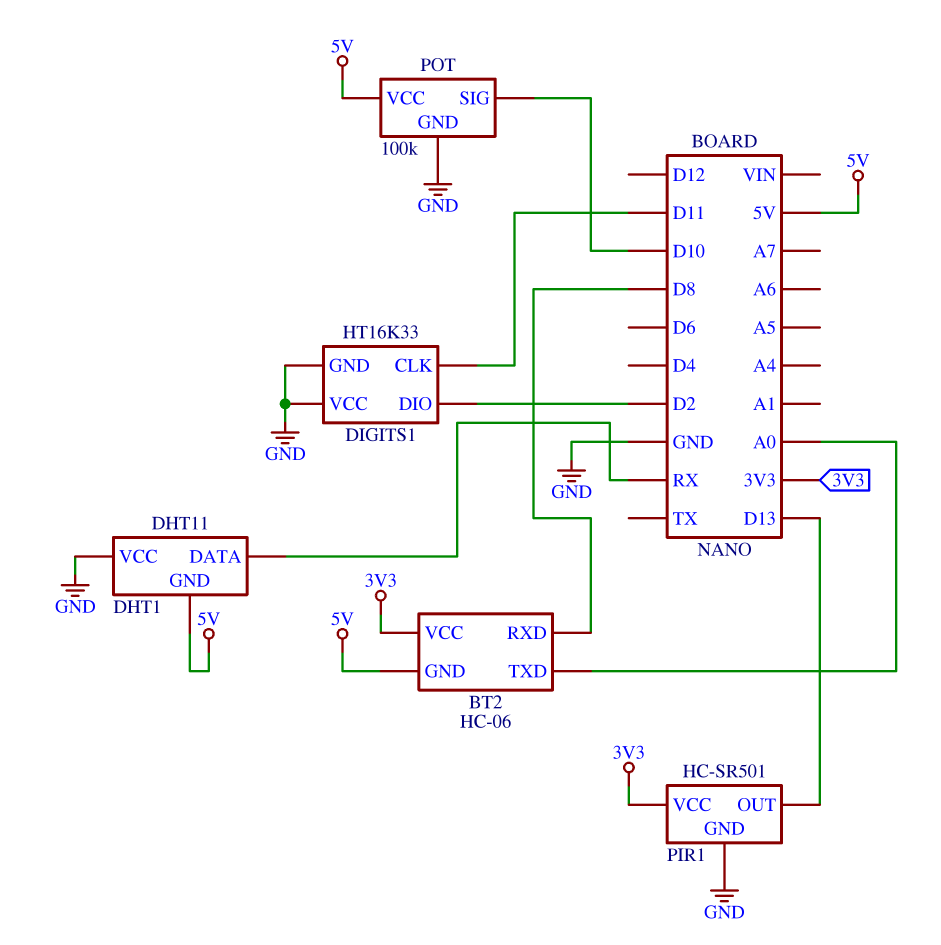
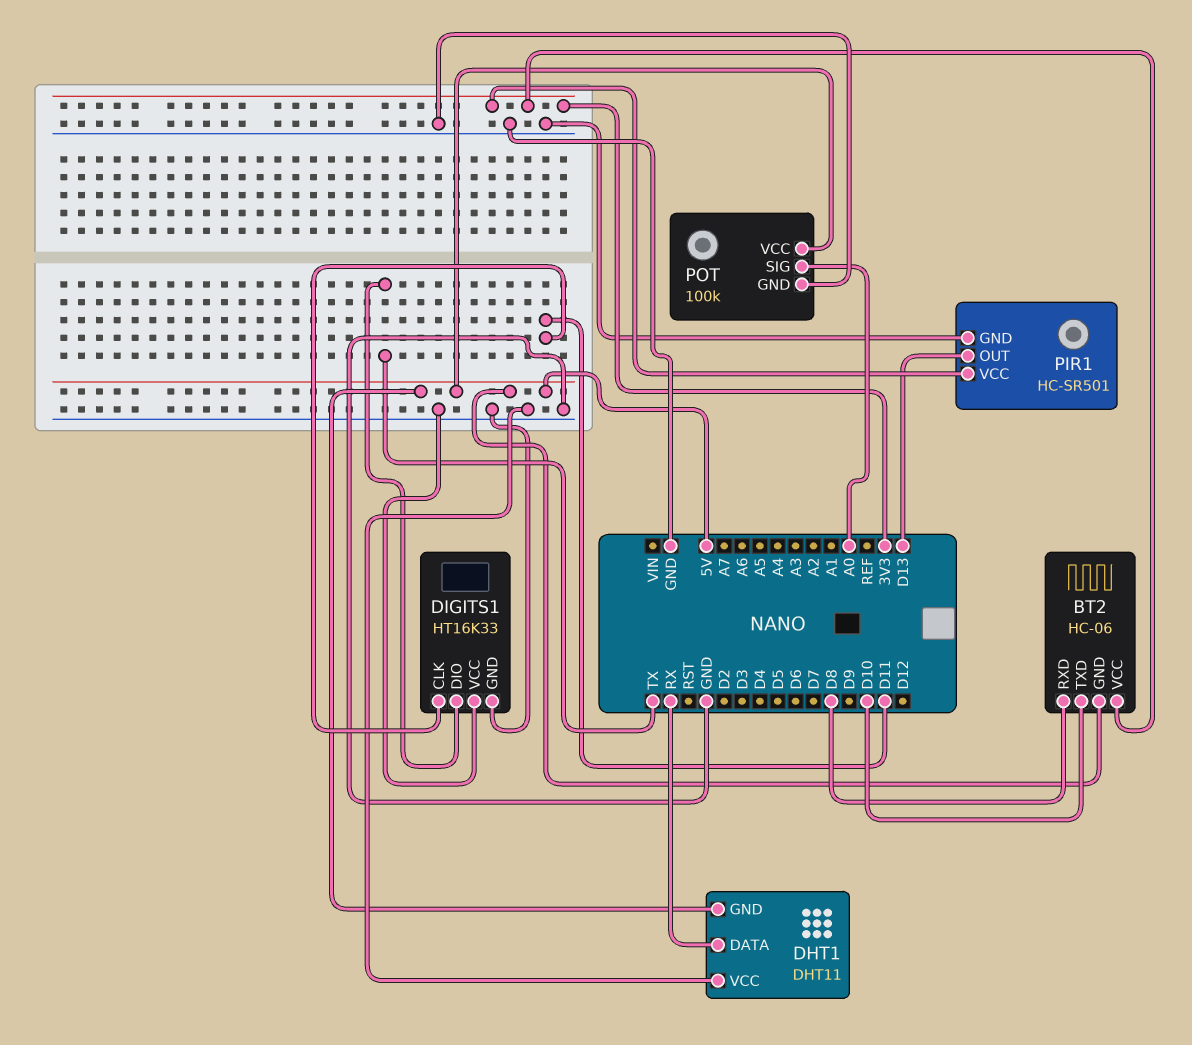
BT2 pin TXD: A0 -> D10
DIGITS1 pin DIO: D2 -> TX
POT pin SIG: D10 -> A0

